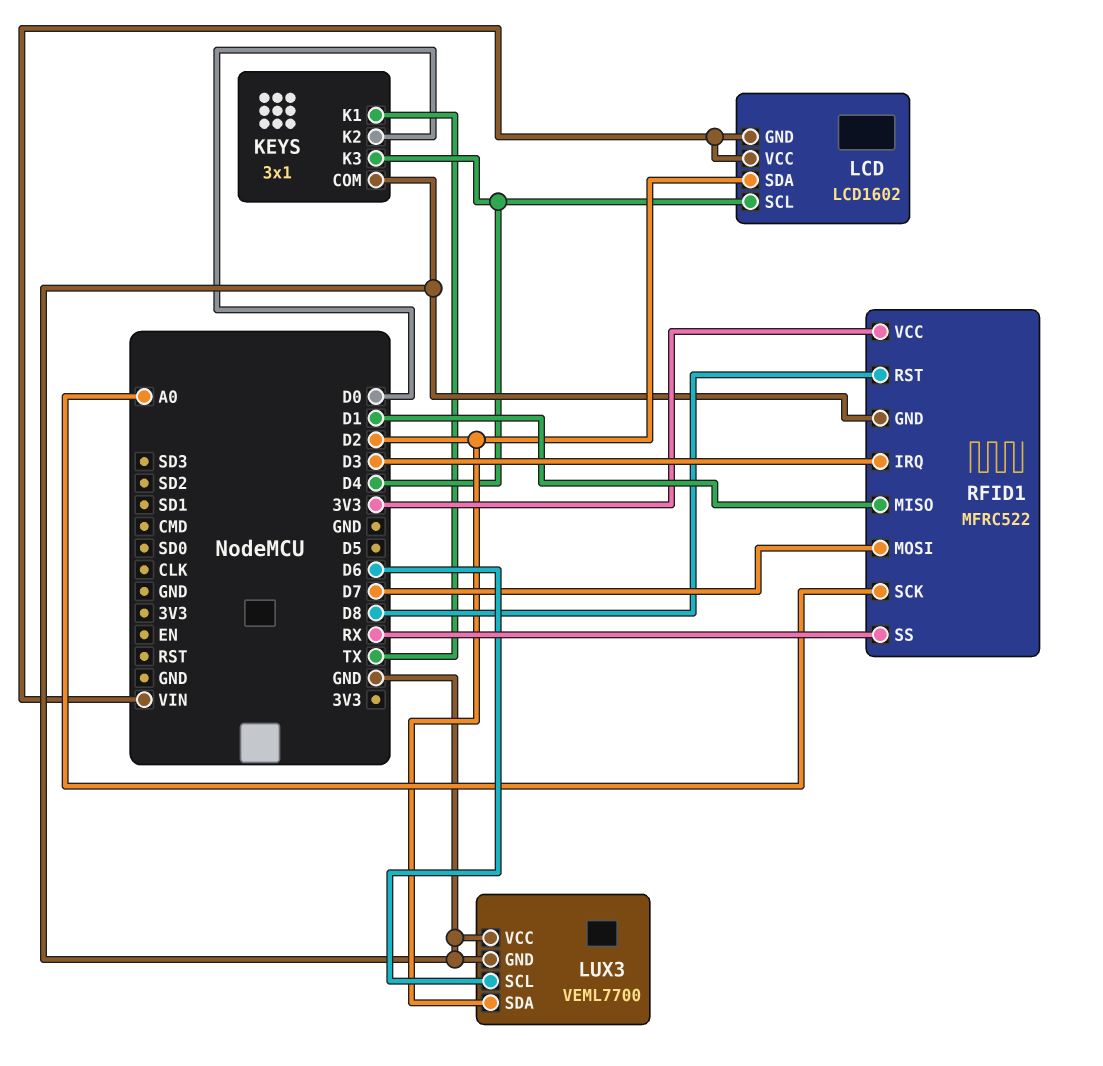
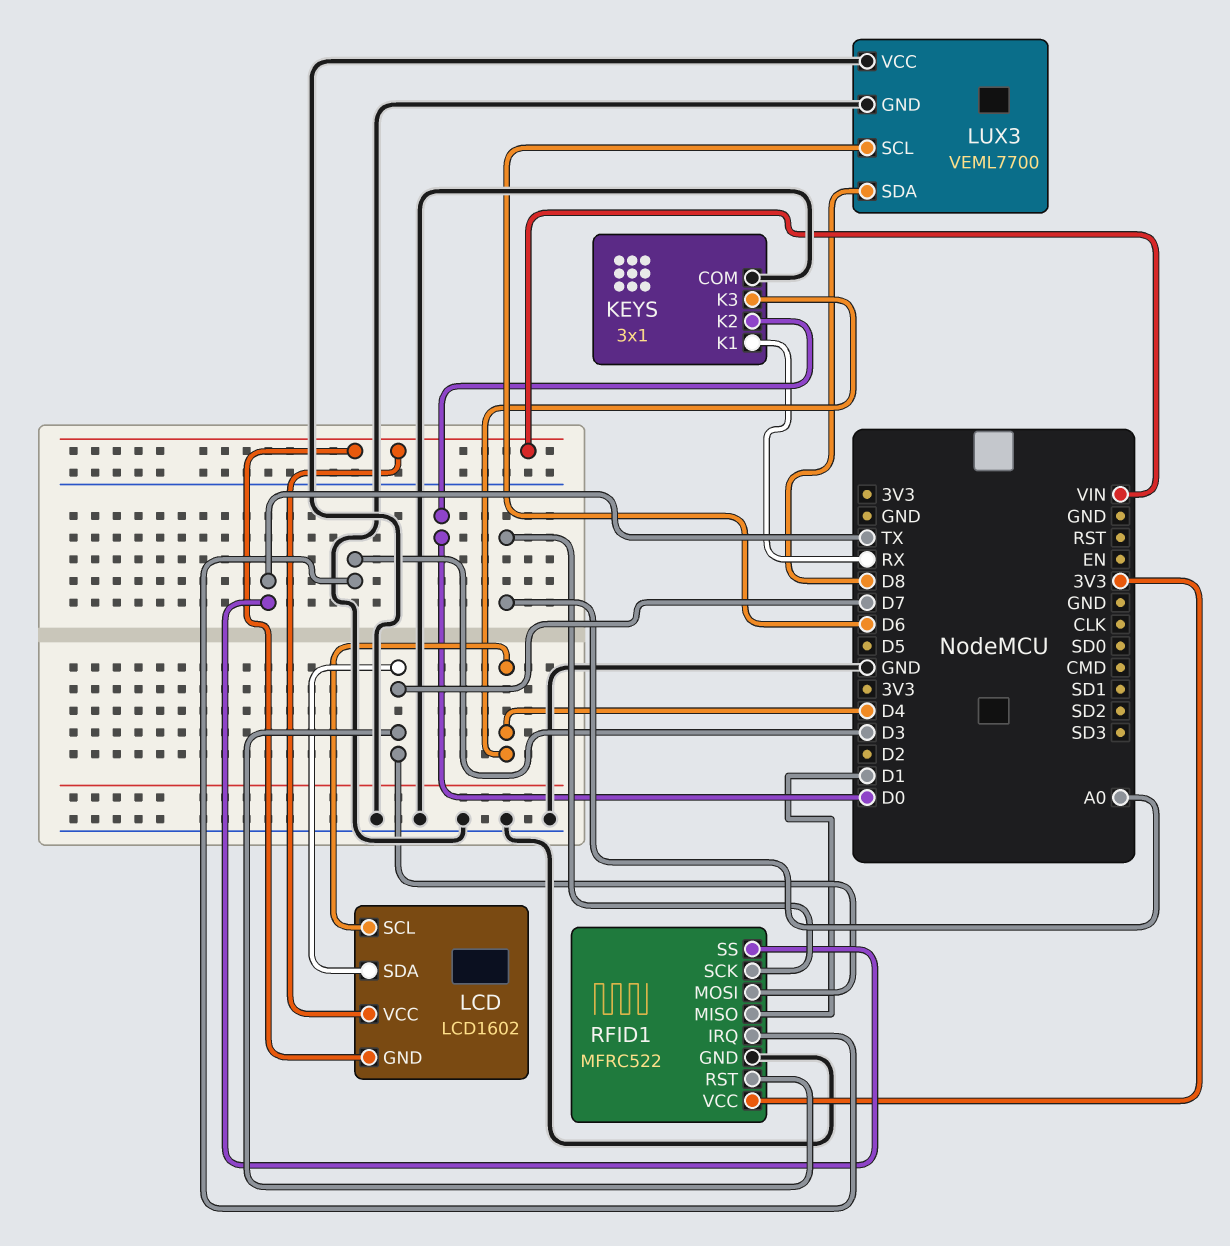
KEYS pin K1: TX -> RX
LCD pin SDA: D2 -> D7
LUX3 pin SDA: D2 -> D8
RFID1 pin RST: D8 -> D7
RFID1 pin SS: RX -> TX

